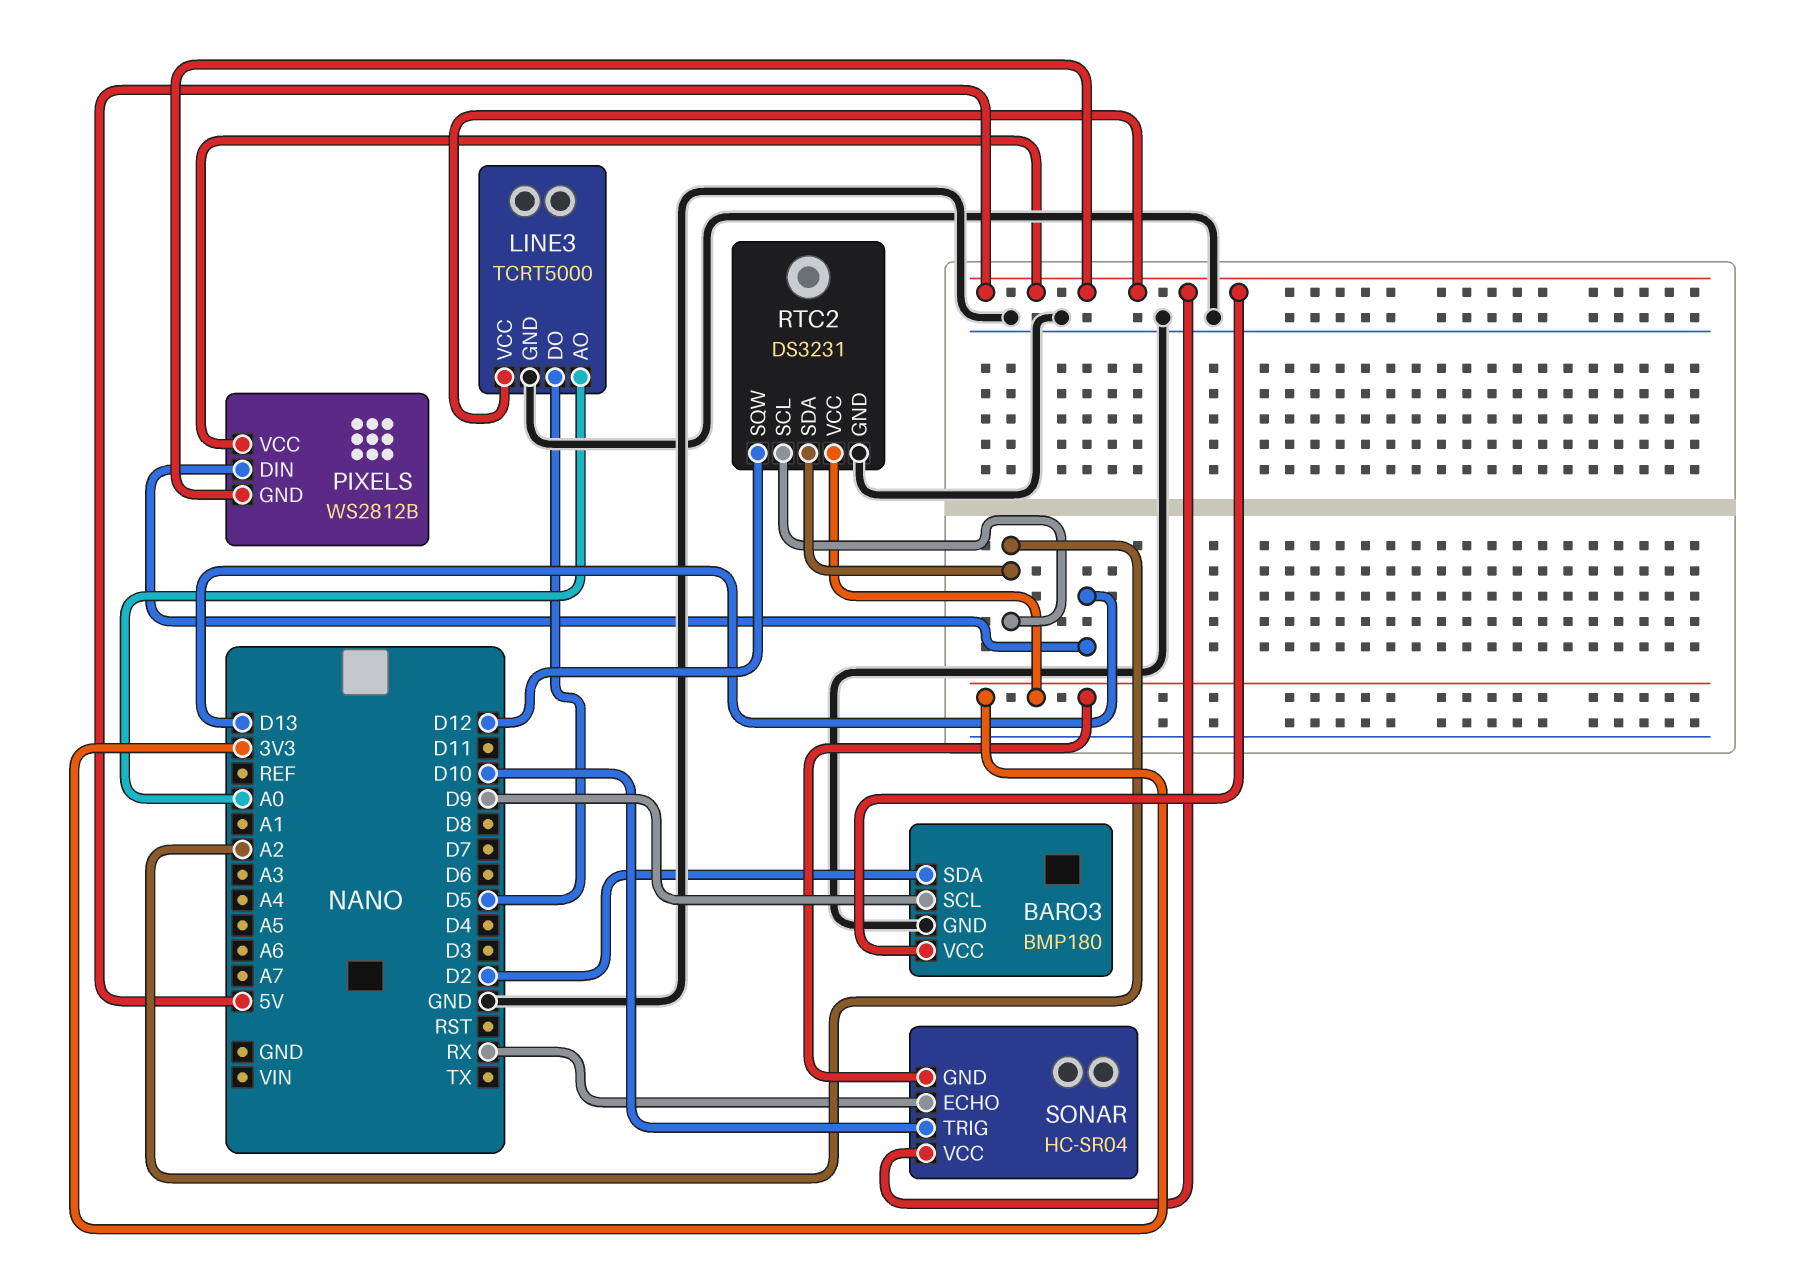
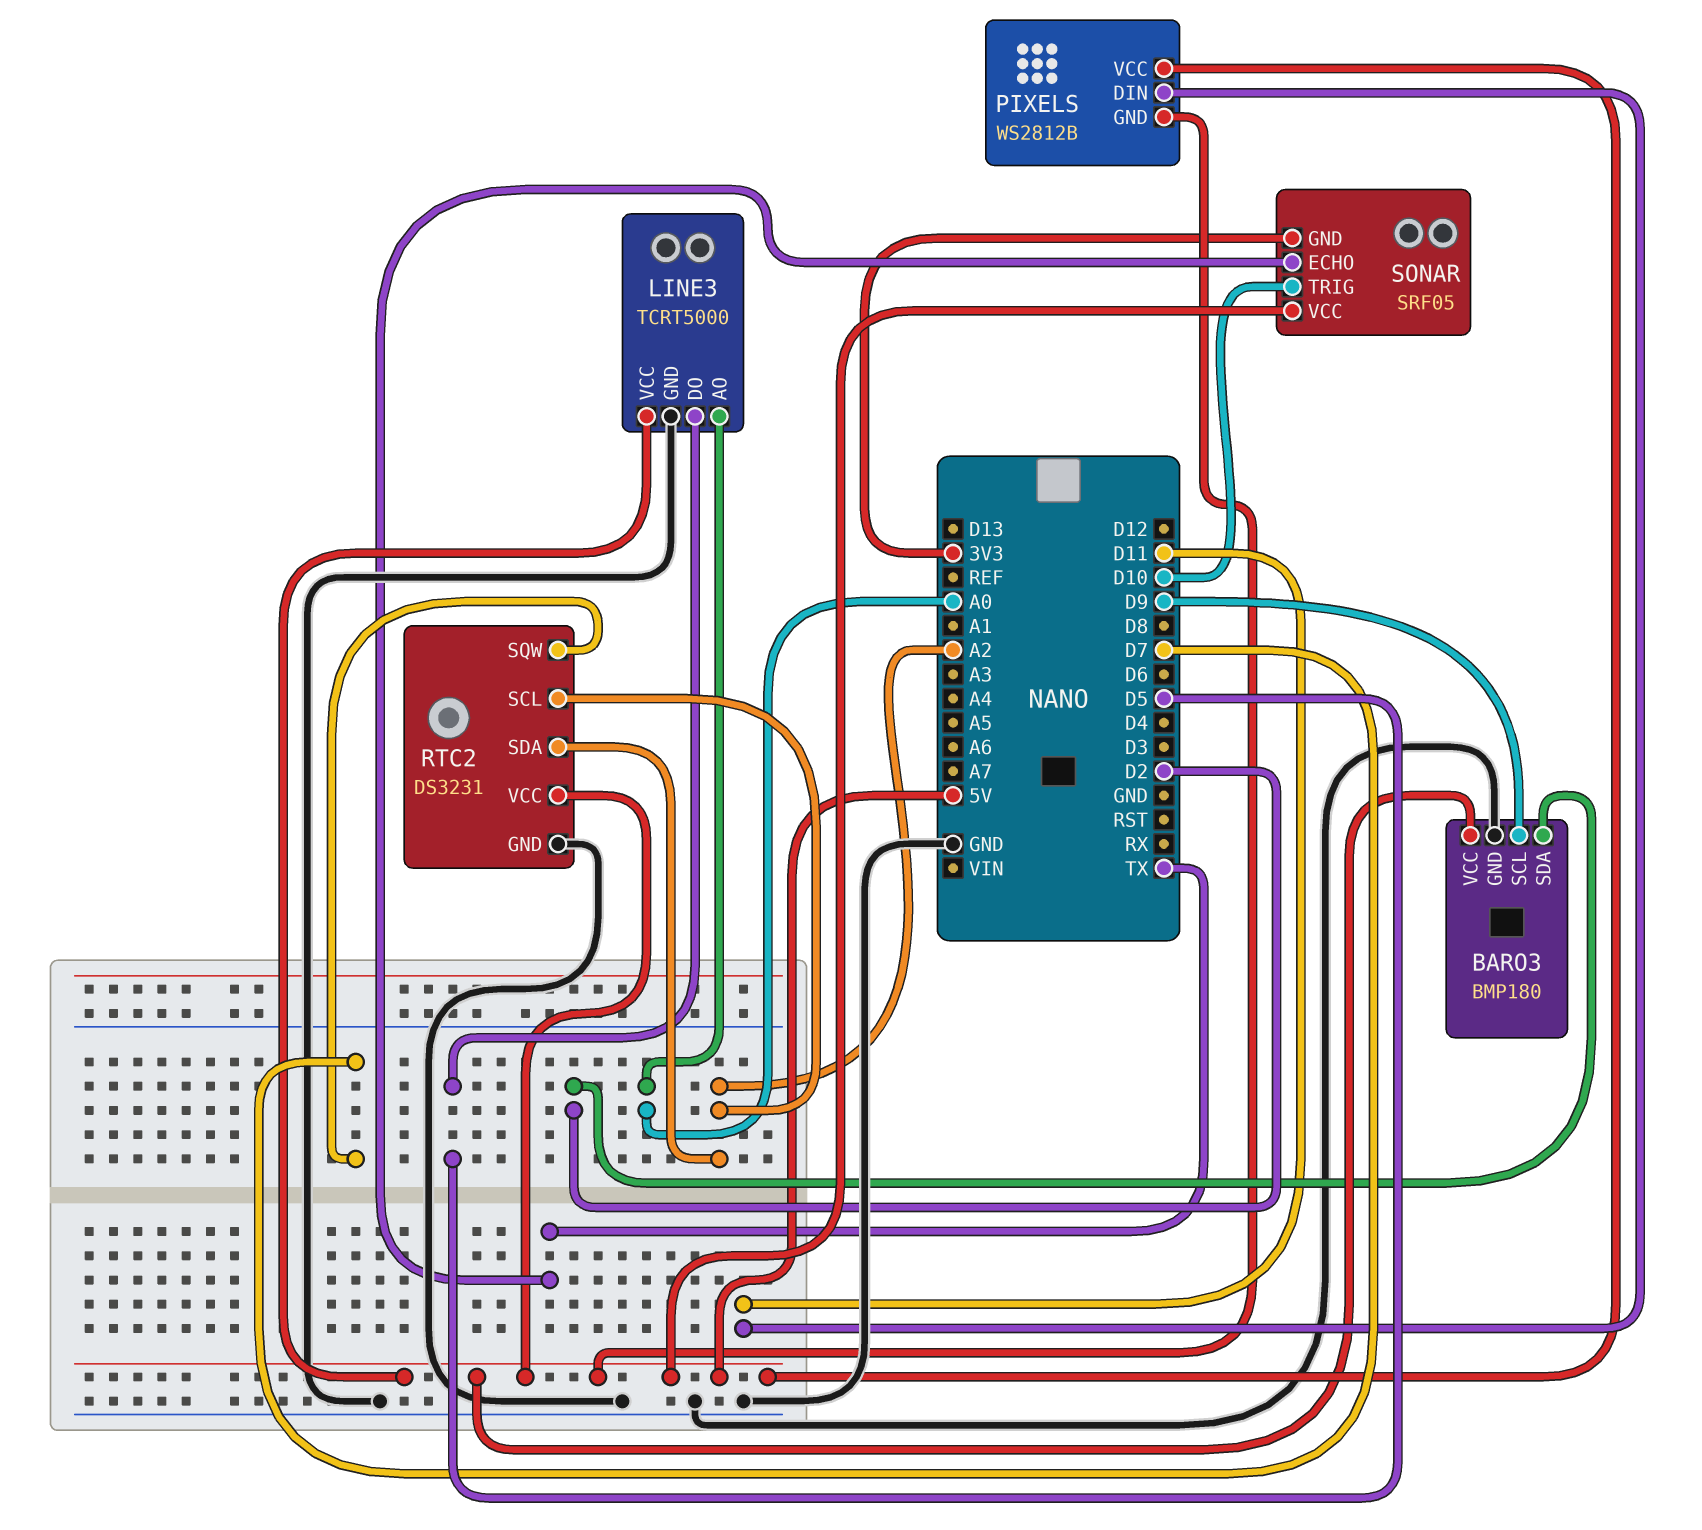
PIXELS pin DIN: D13 -> D11
RTC2 pin SQW: D12 -> D7
RTC2 pin VCC: 3V3 -> 5V
SONAR: HC-SR04 -> SRF05
SONAR pin ECHO: RX -> TX

